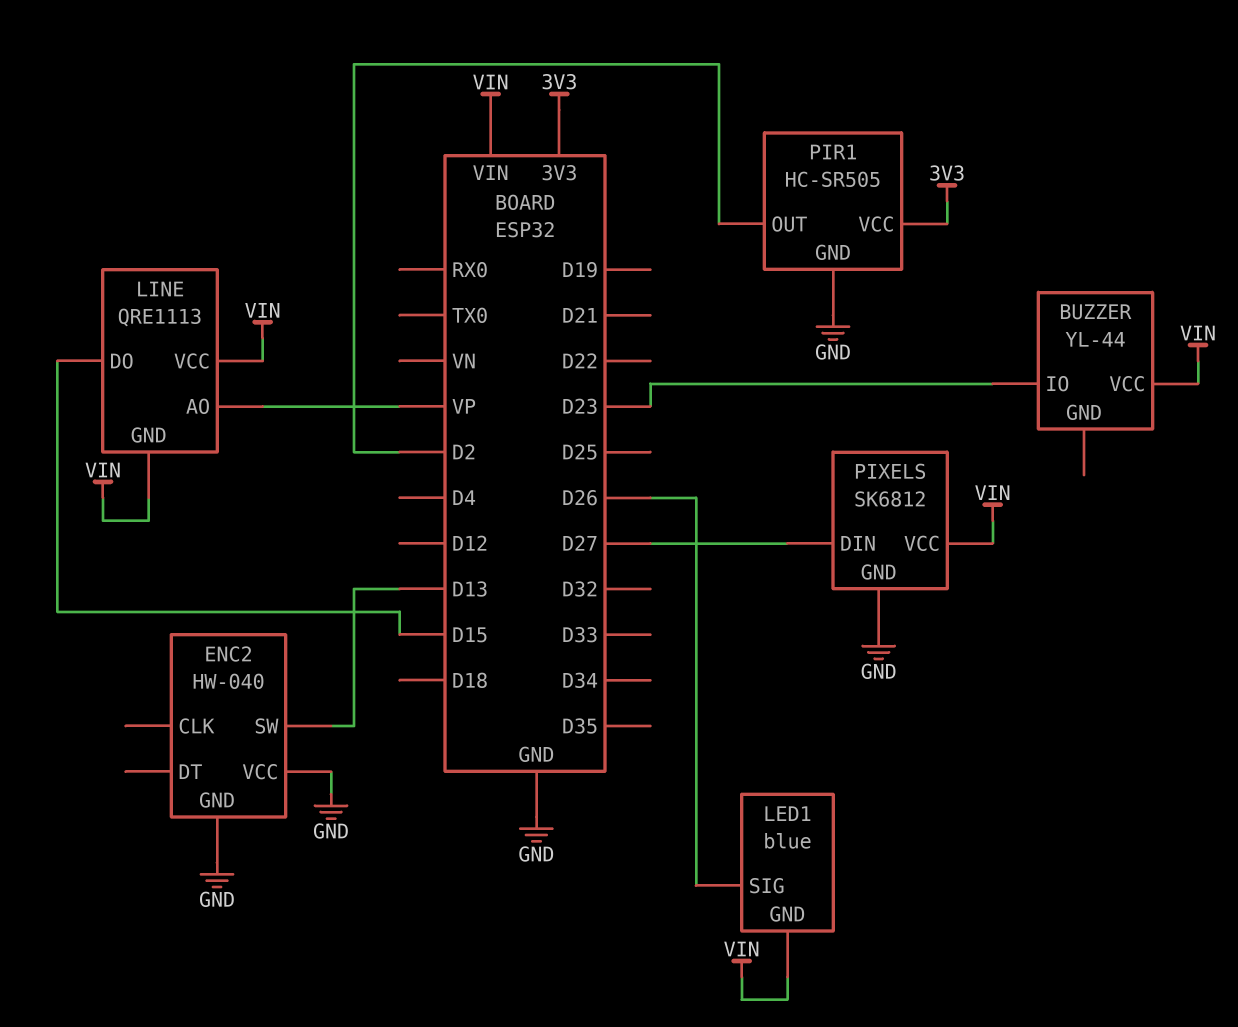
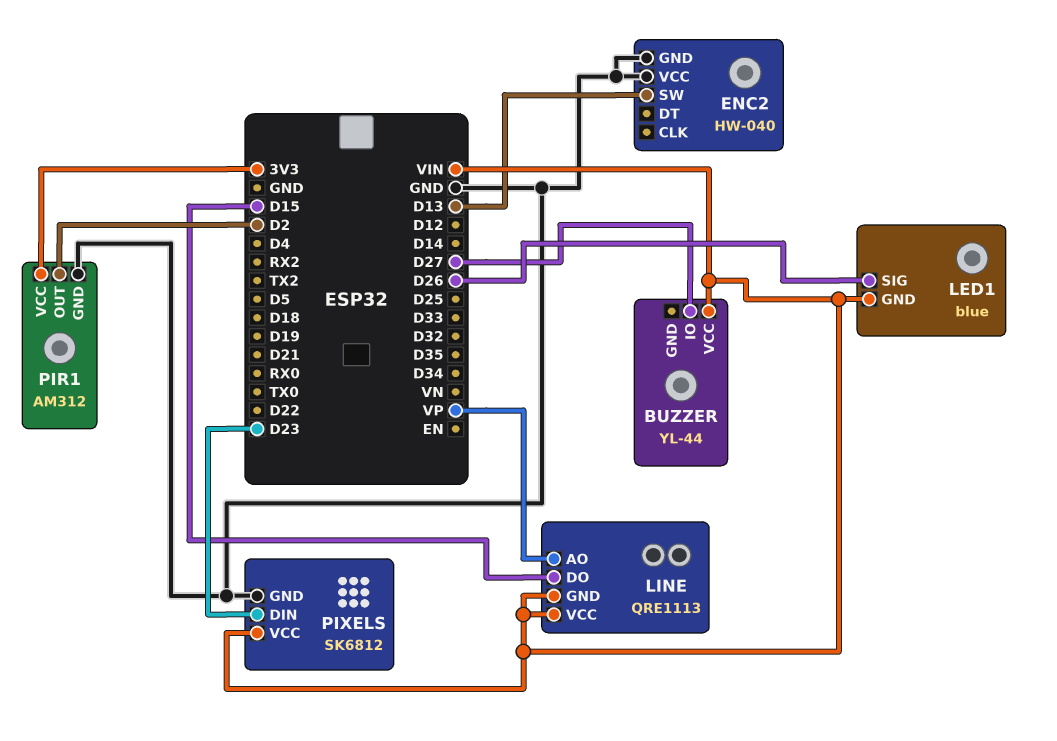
BUZZER pin IO: D23 -> D27
PIR1: HC-SR505 -> AM312
PIXELS pin DIN: D27 -> D23

